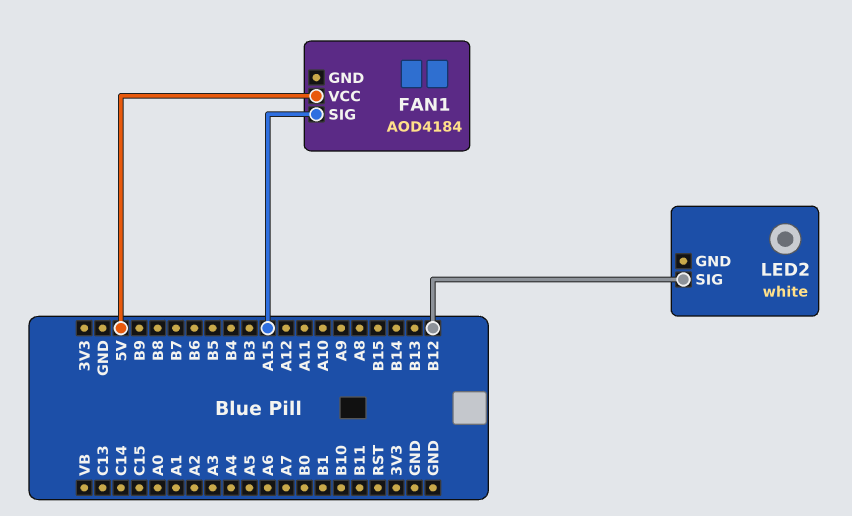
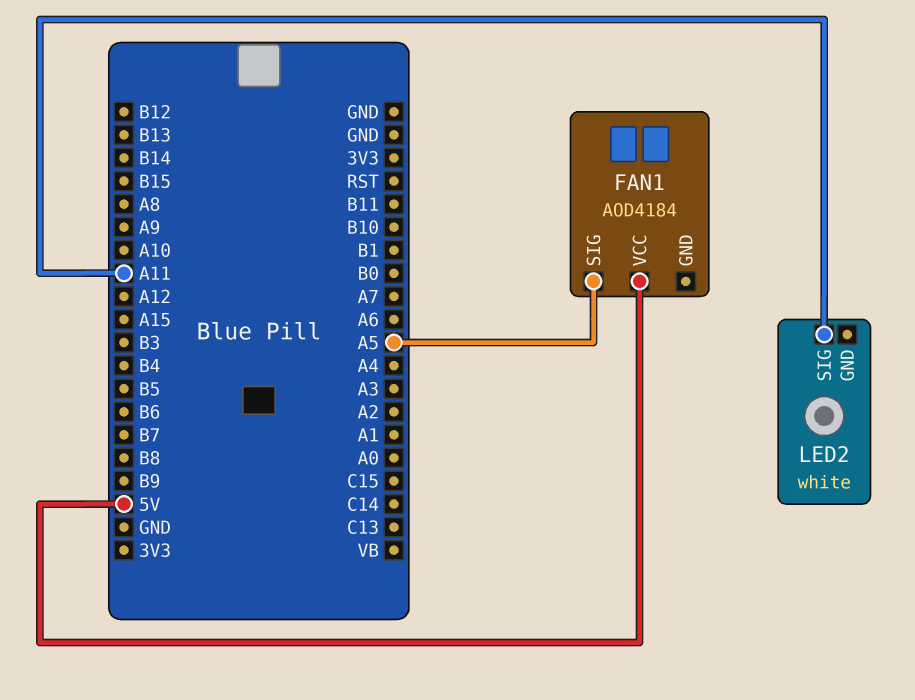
FAN1 pin SIG: A15 -> A5
LED2 pin SIG: B12 -> A11

